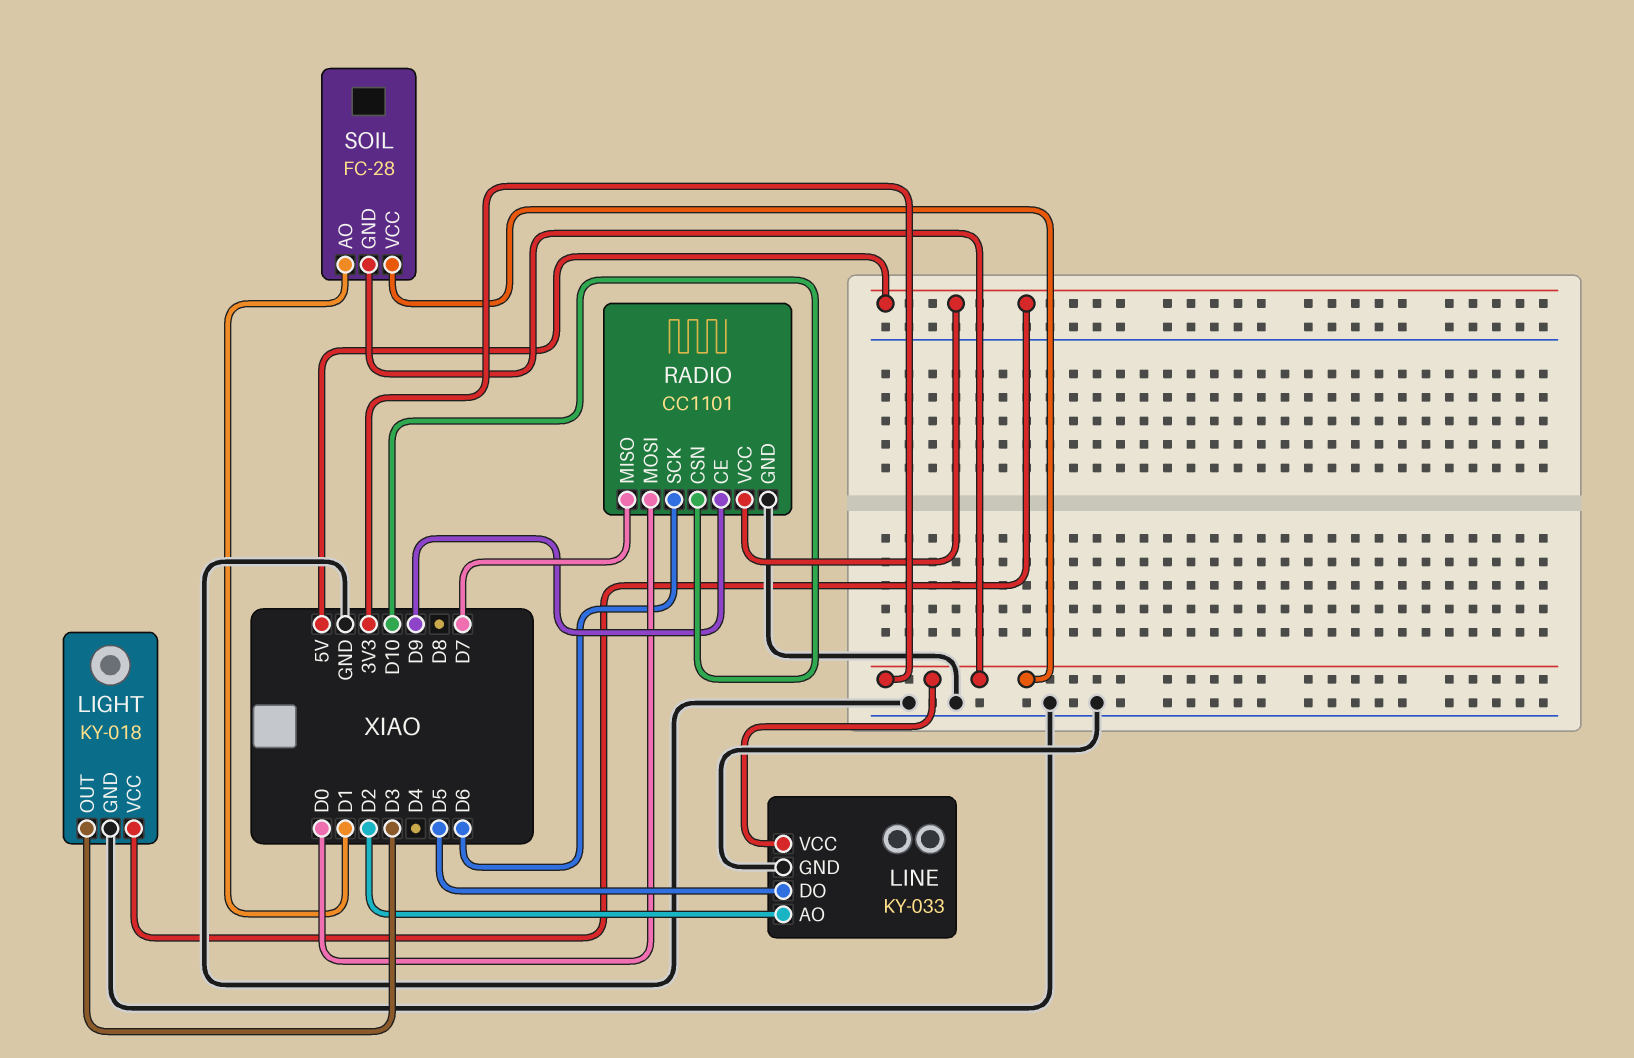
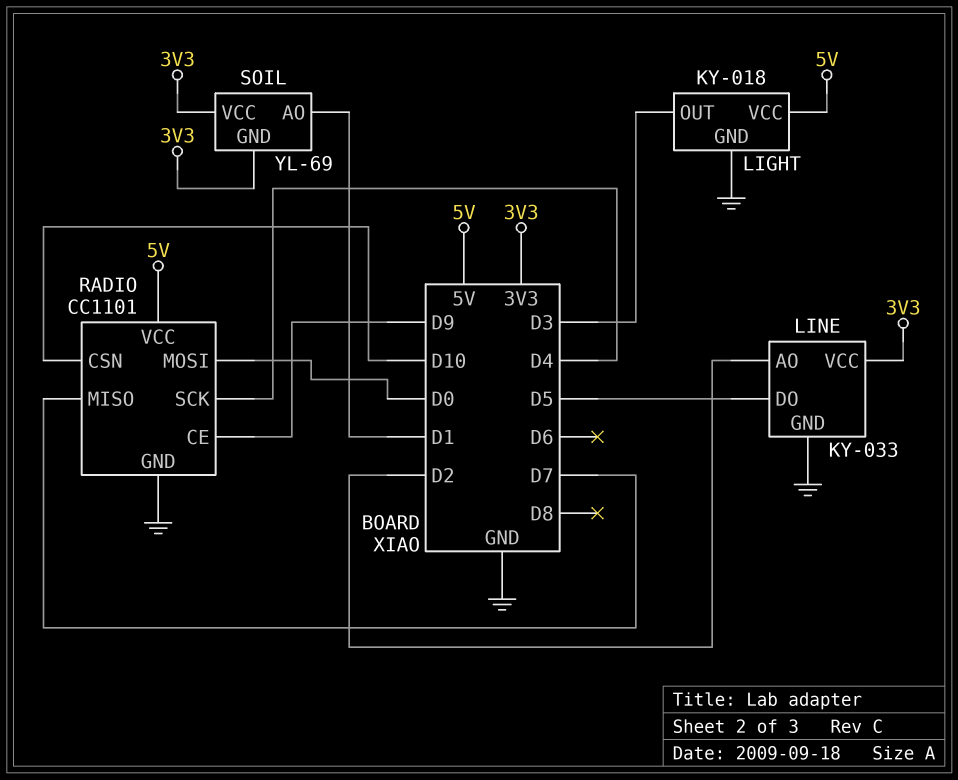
RADIO pin SCK: D6 -> D4
SOIL: FC-28 -> YL-69

